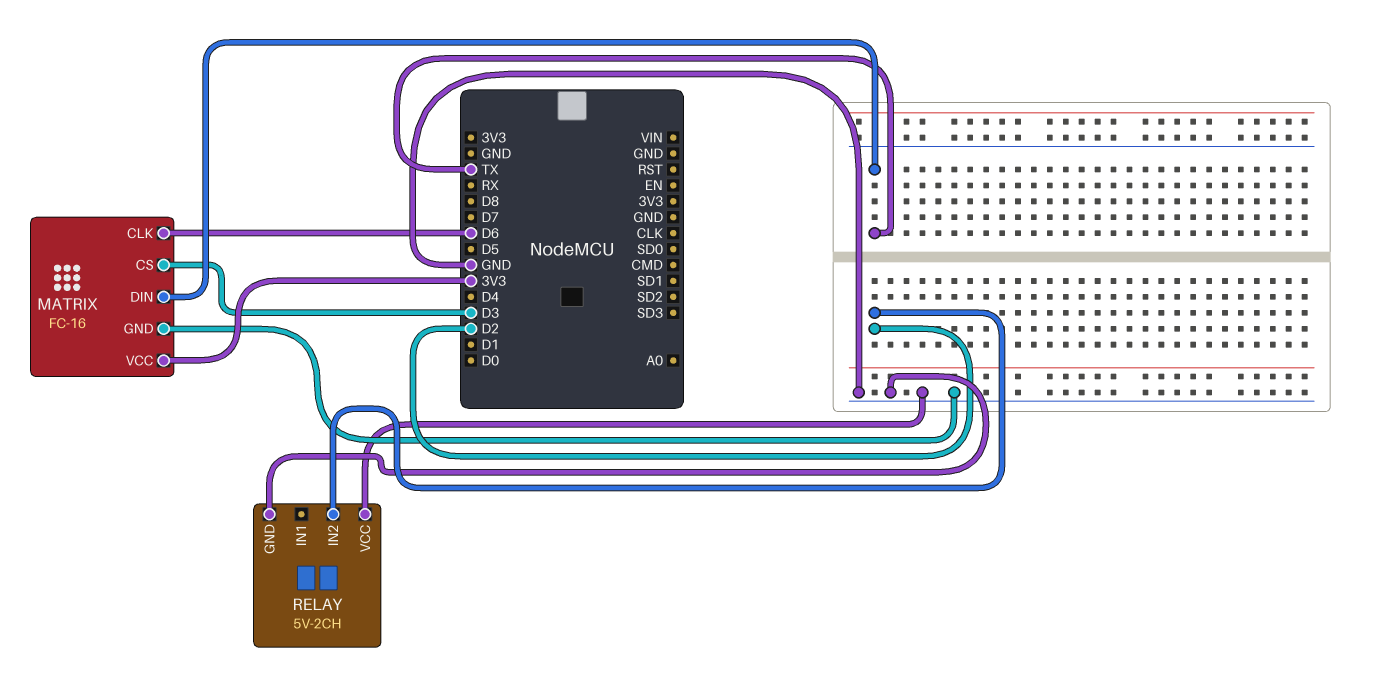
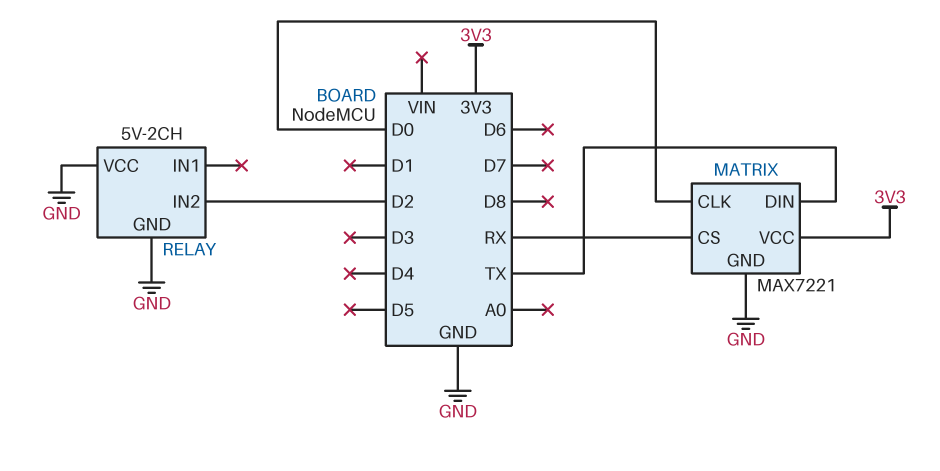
MATRIX: FC-16 -> MAX7221
MATRIX pin CLK: D6 -> D0
MATRIX pin CS: D3 -> RX

